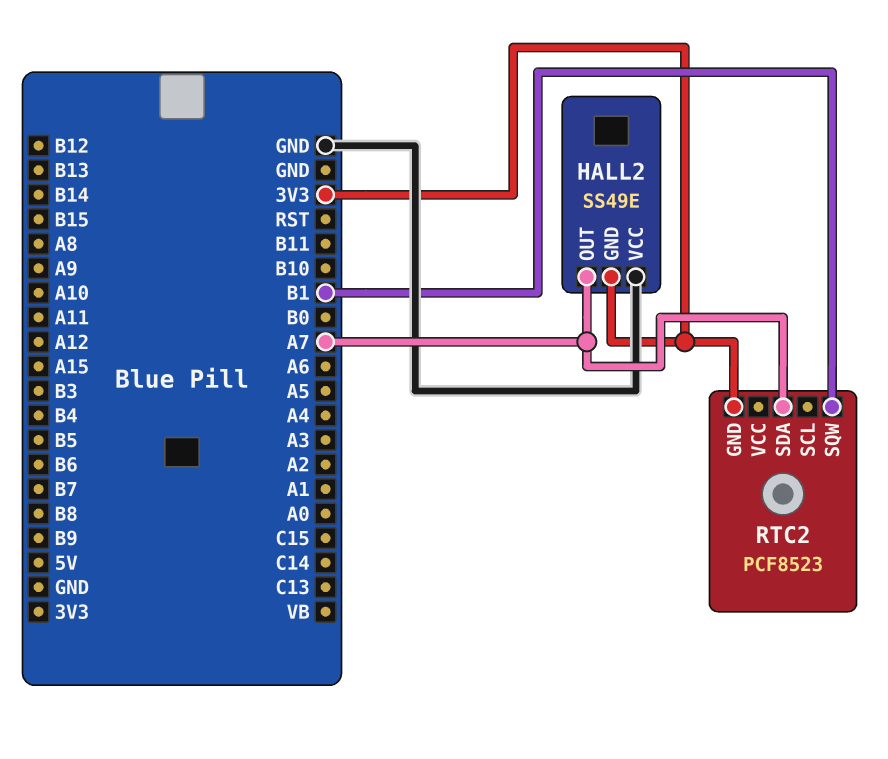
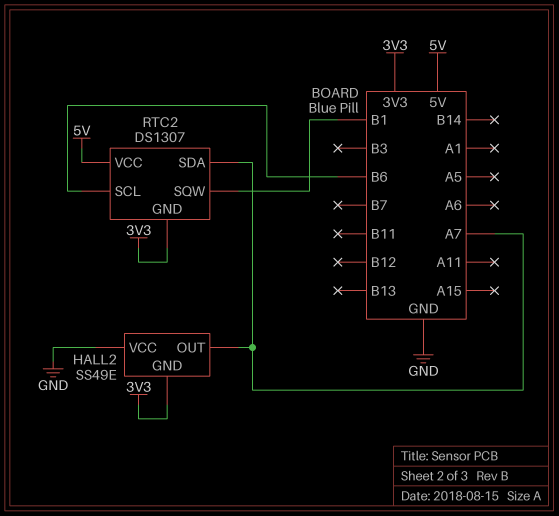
RTC2: PCF8523 -> DS1307
RTC2 pin SCL: none -> B6
RTC2 pin VCC: none -> 5V

